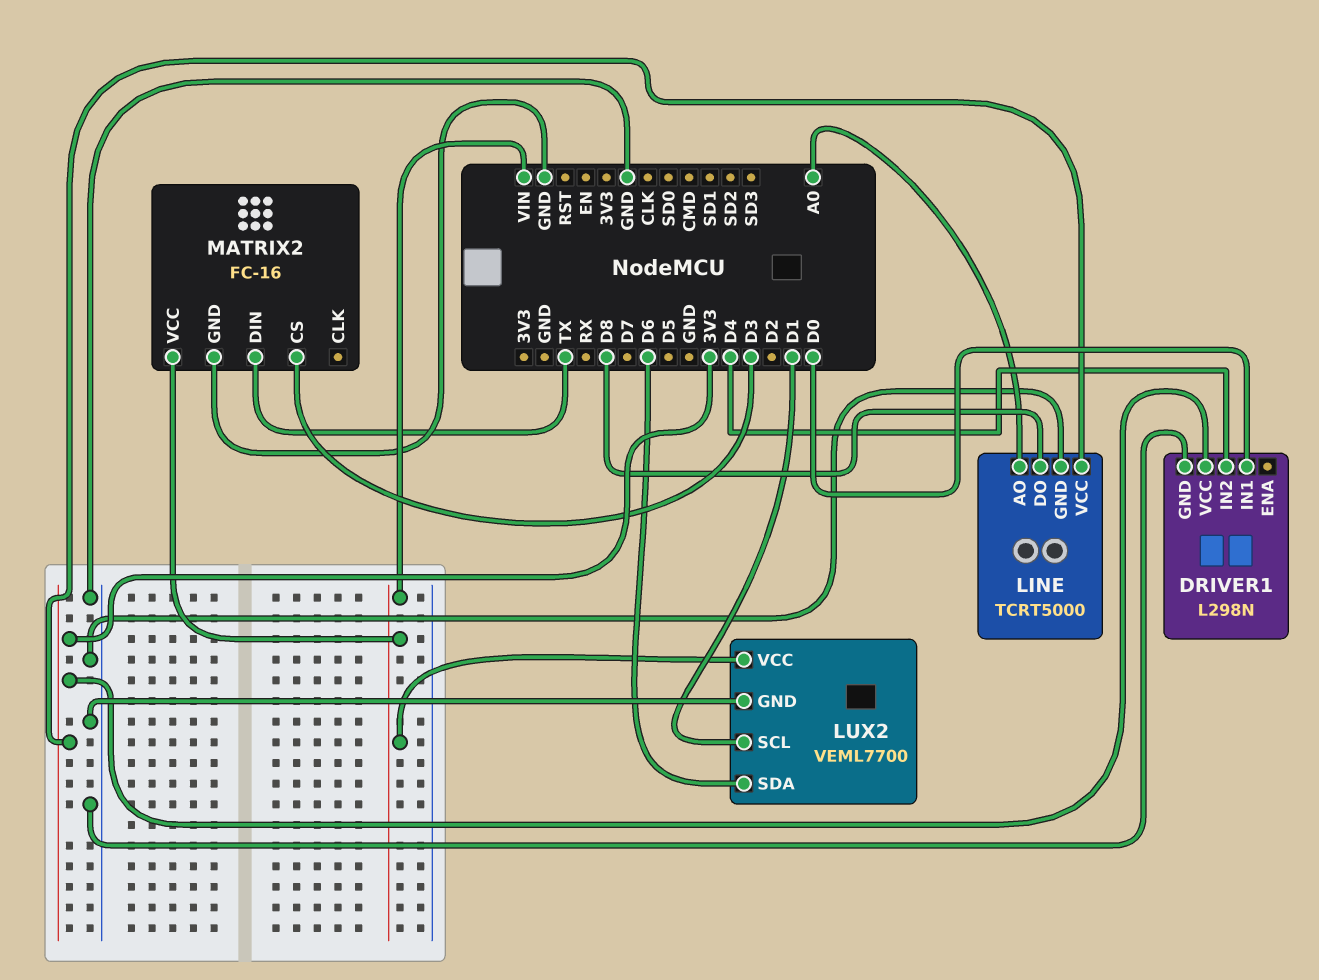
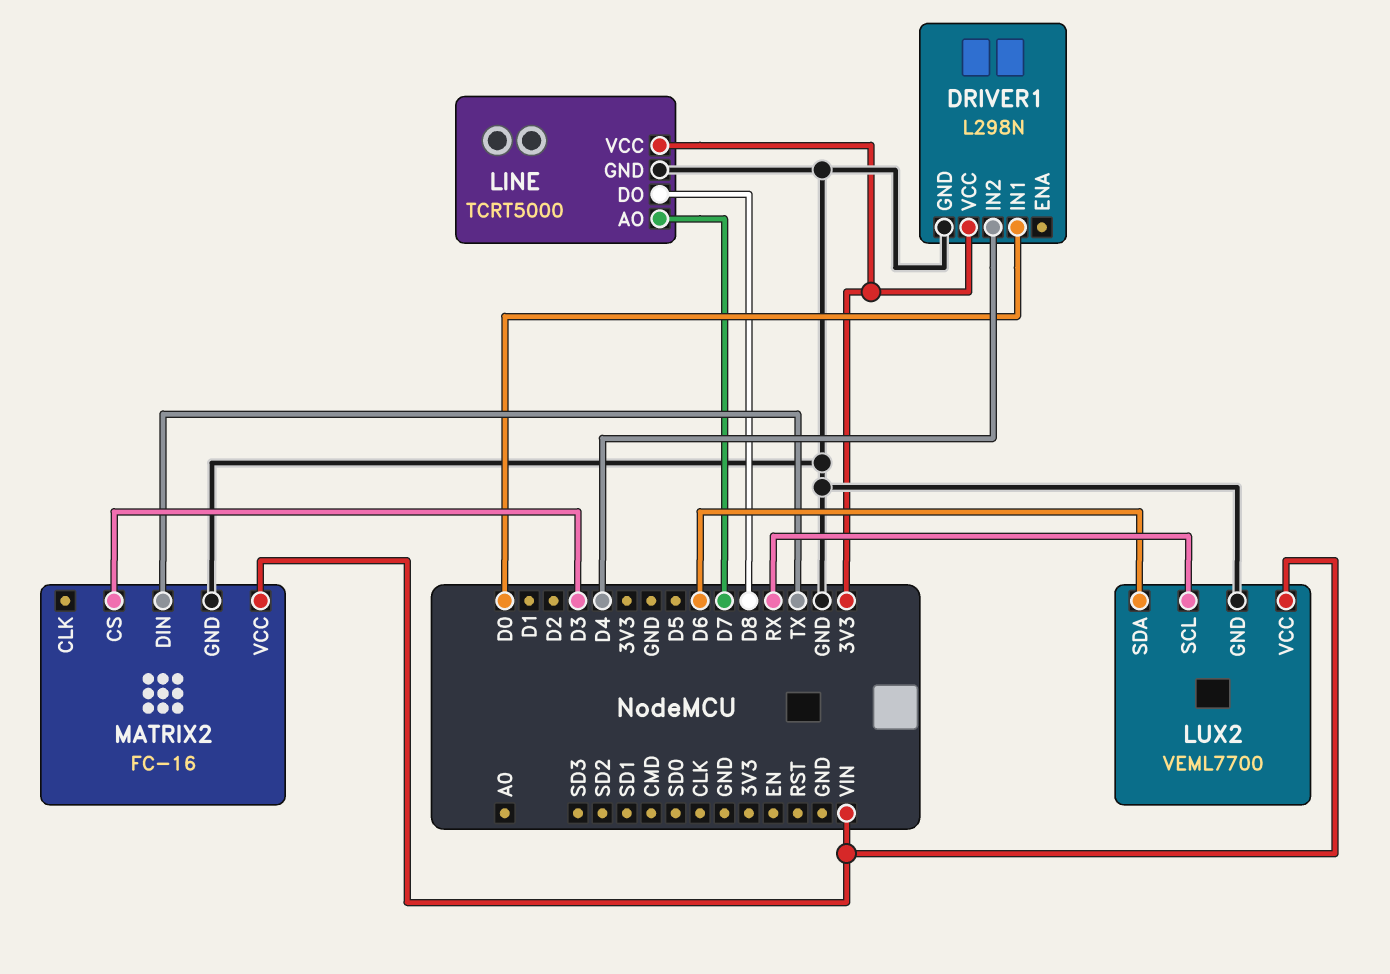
LINE pin AO: A0 -> D7
LUX2 pin SCL: D1 -> RX

